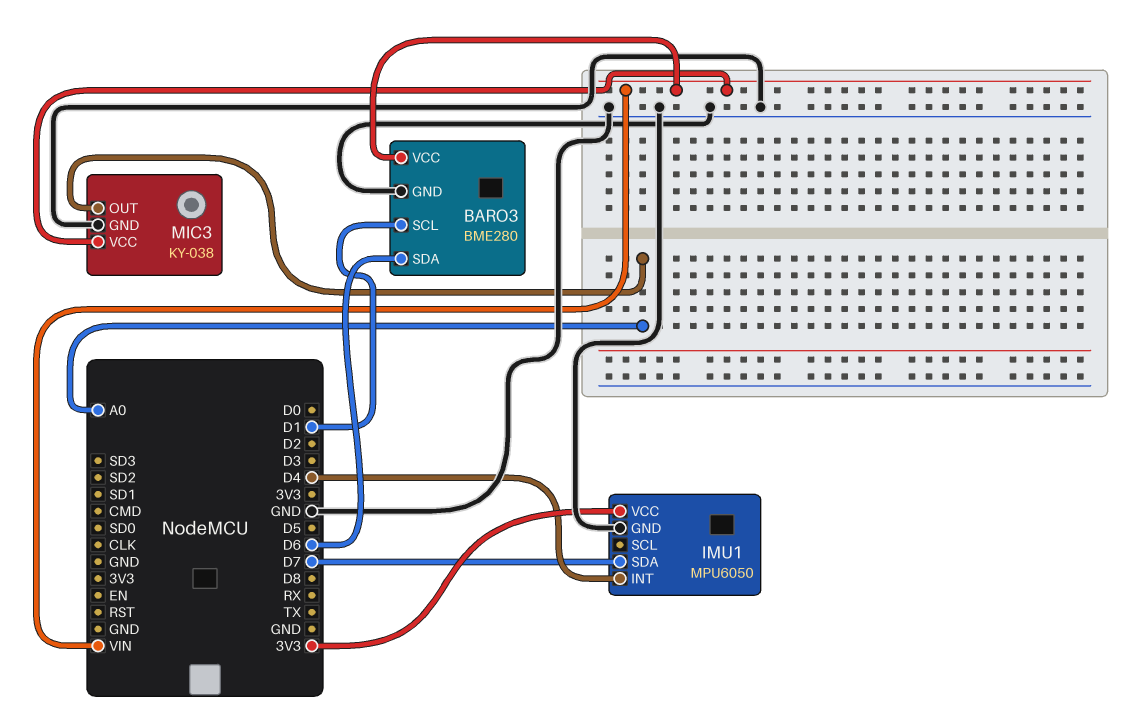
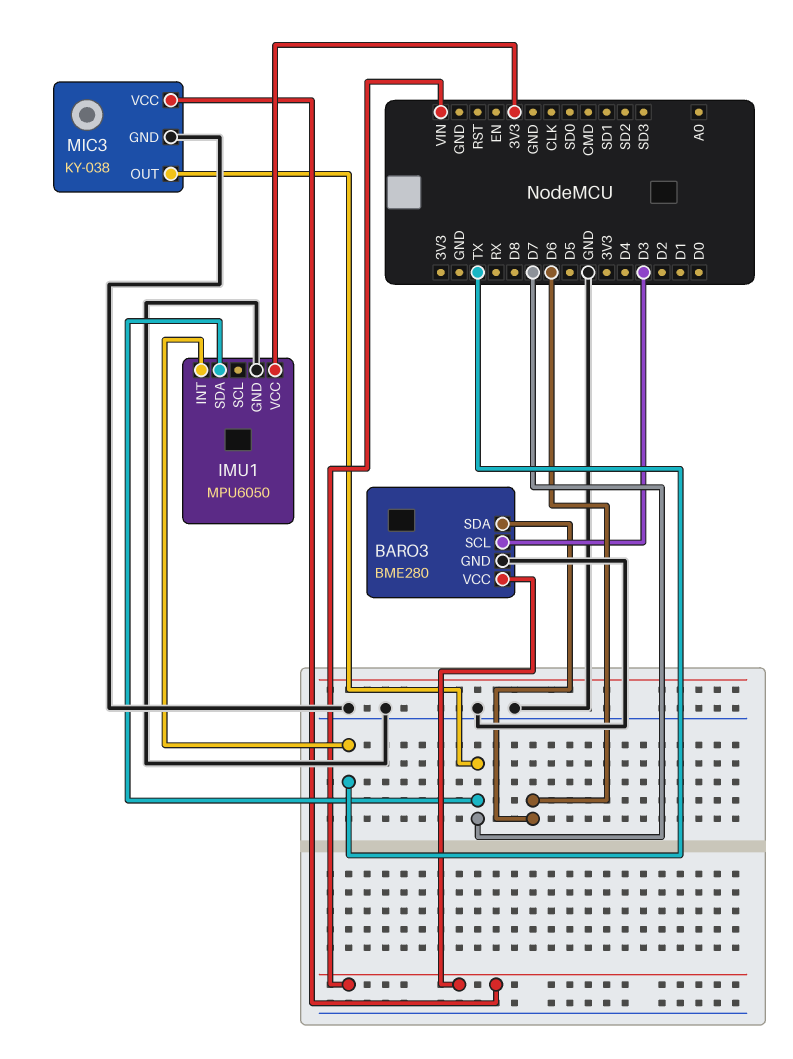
BARO3 pin SCL: D1 -> D3
IMU1 pin INT: D4 -> TX
MIC3 pin OUT: A0 -> D7

